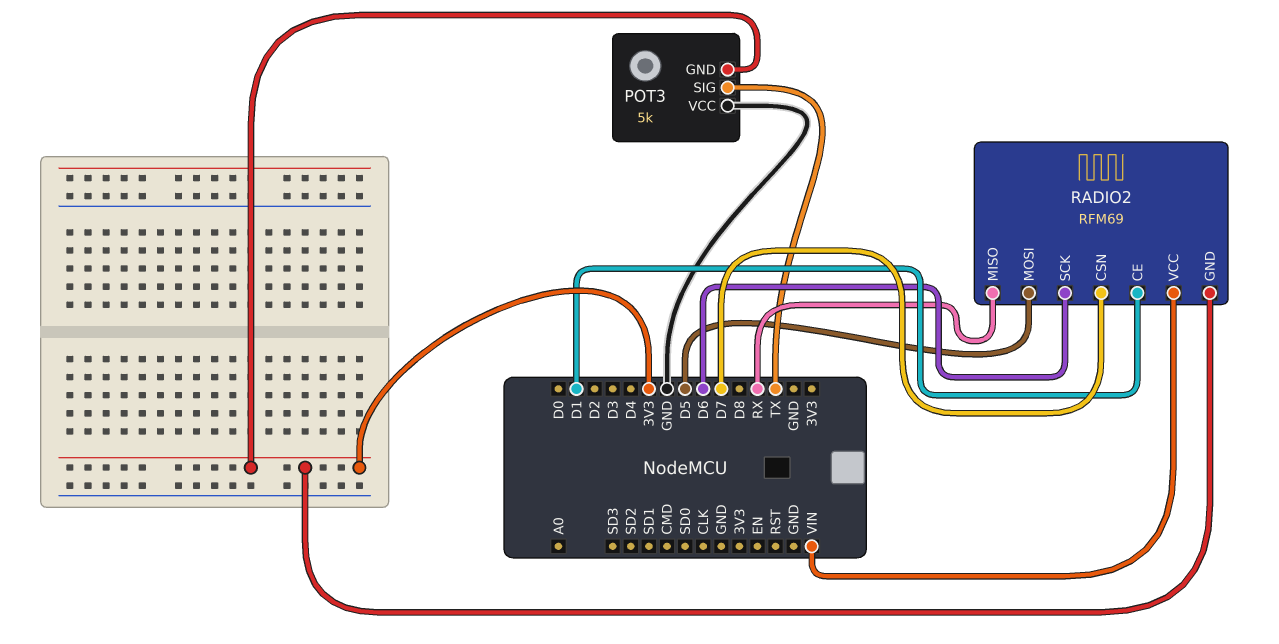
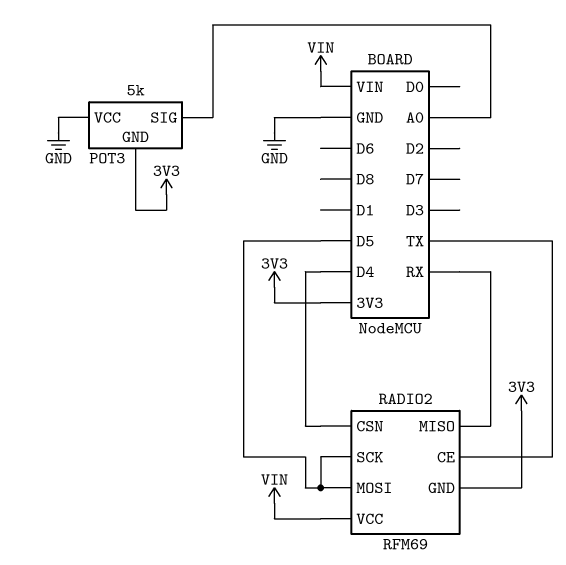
POT3 pin SIG: TX -> A0
RADIO2 pin CE: D1 -> TX
RADIO2 pin CSN: D7 -> D4
RADIO2 pin SCK: D6 -> D5

